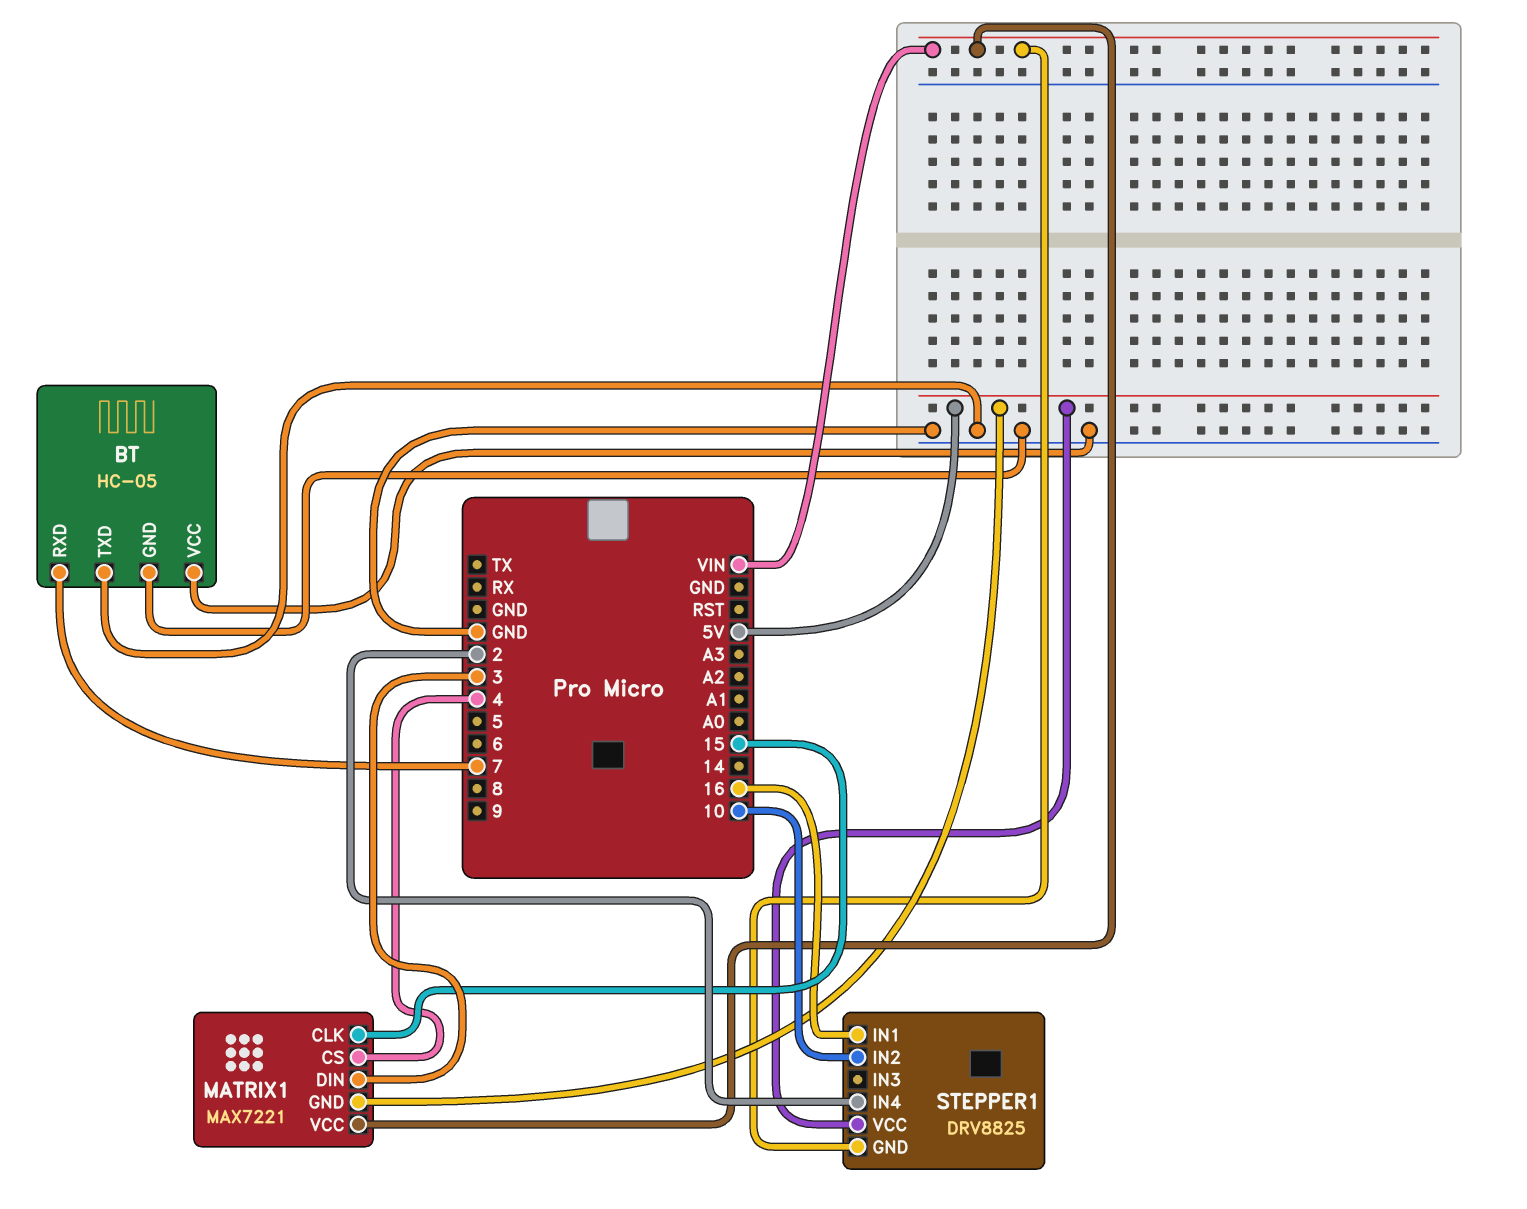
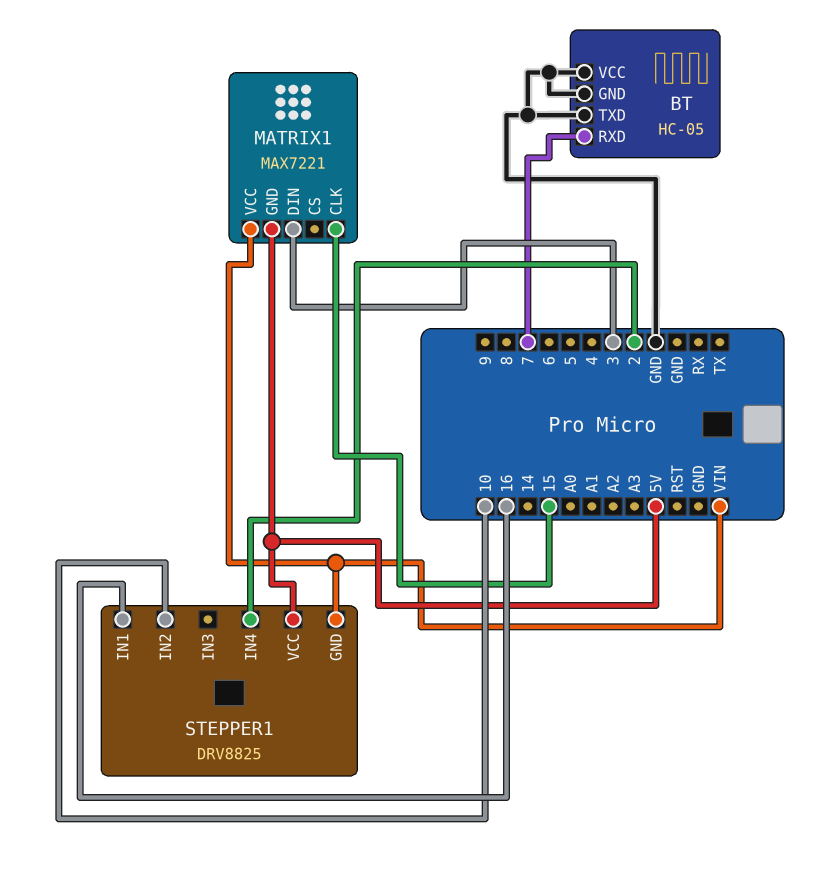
MATRIX1 pin CS: 4 -> none

